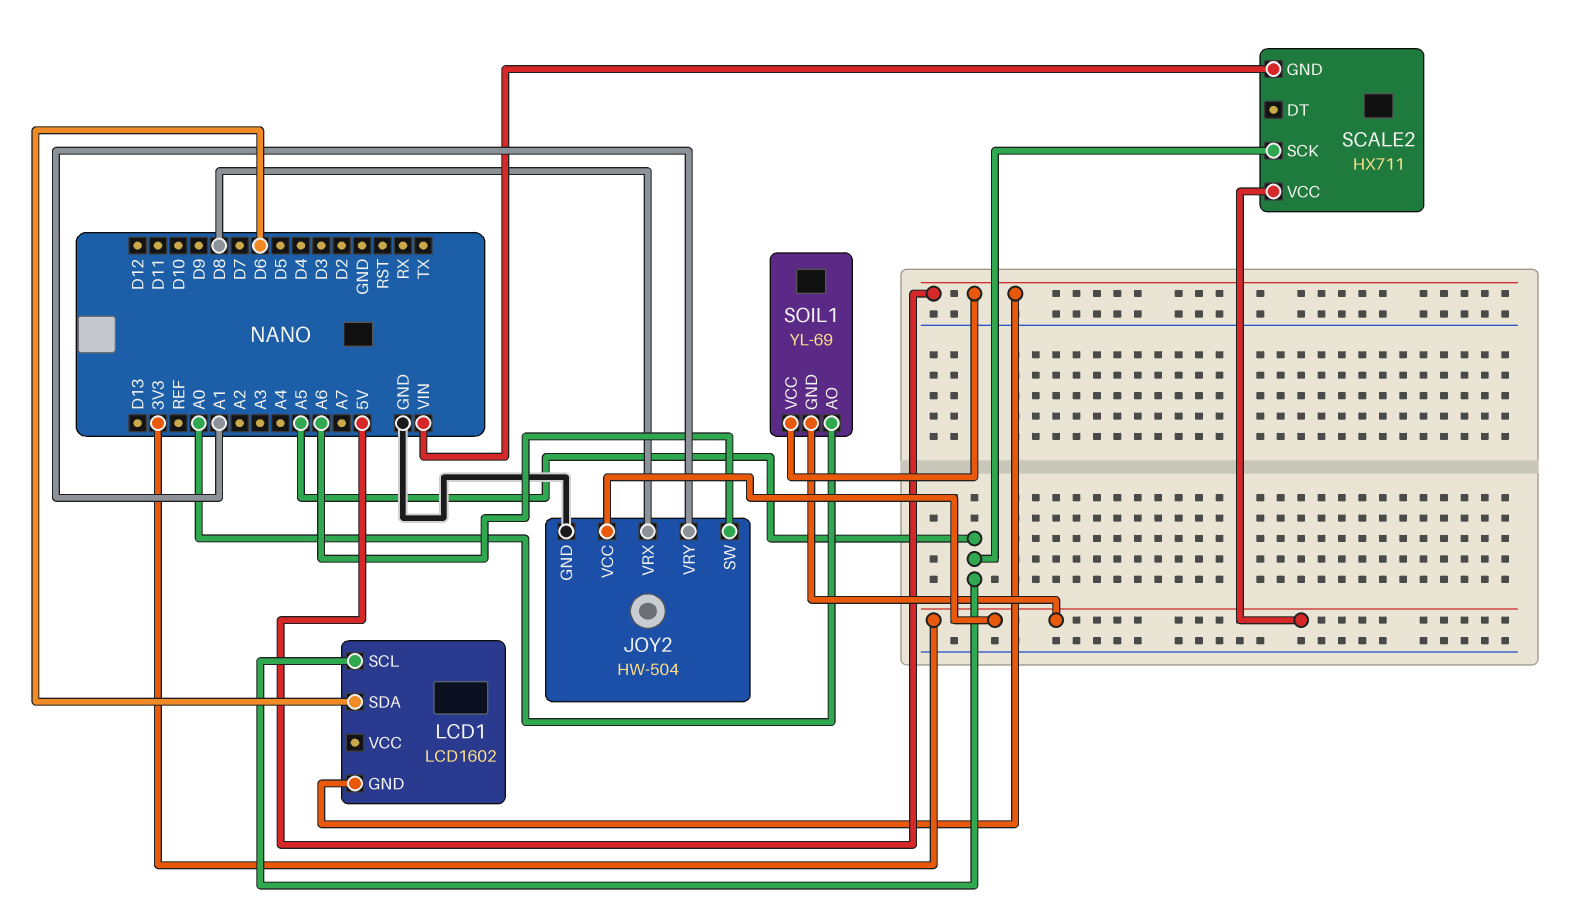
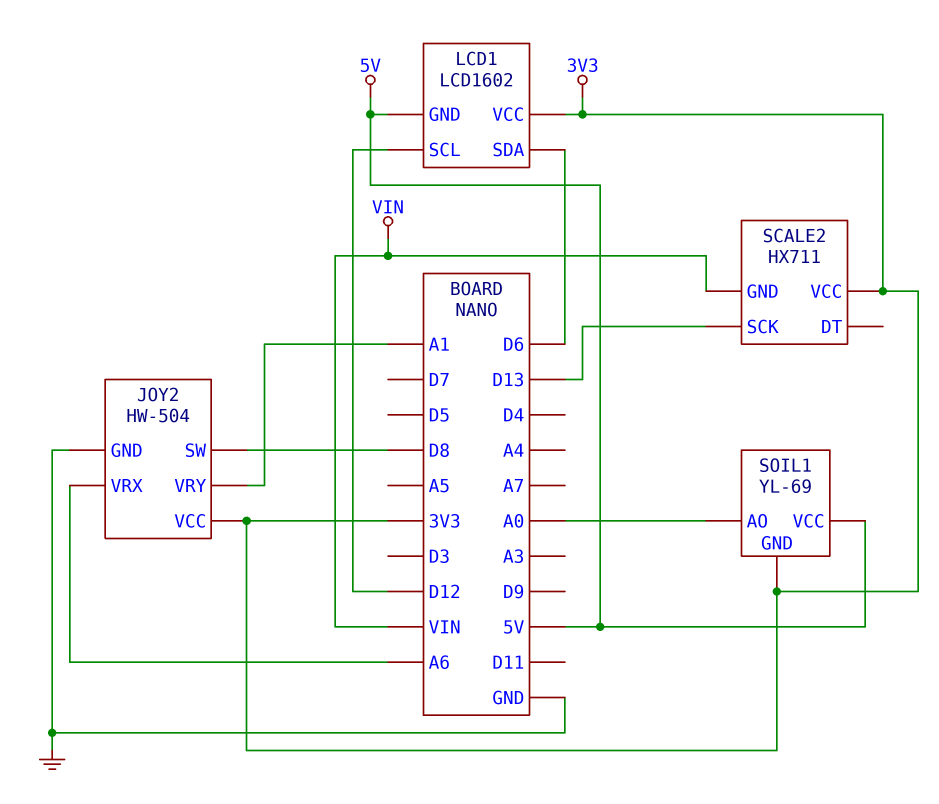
JOY2 pin SW: A6 -> D8
JOY2 pin VRX: D8 -> A6
LCD1 pin SCL: A5 -> D12
LCD1 pin VCC: none -> 3V3
SCALE2 pin SCK: A5 -> D13

